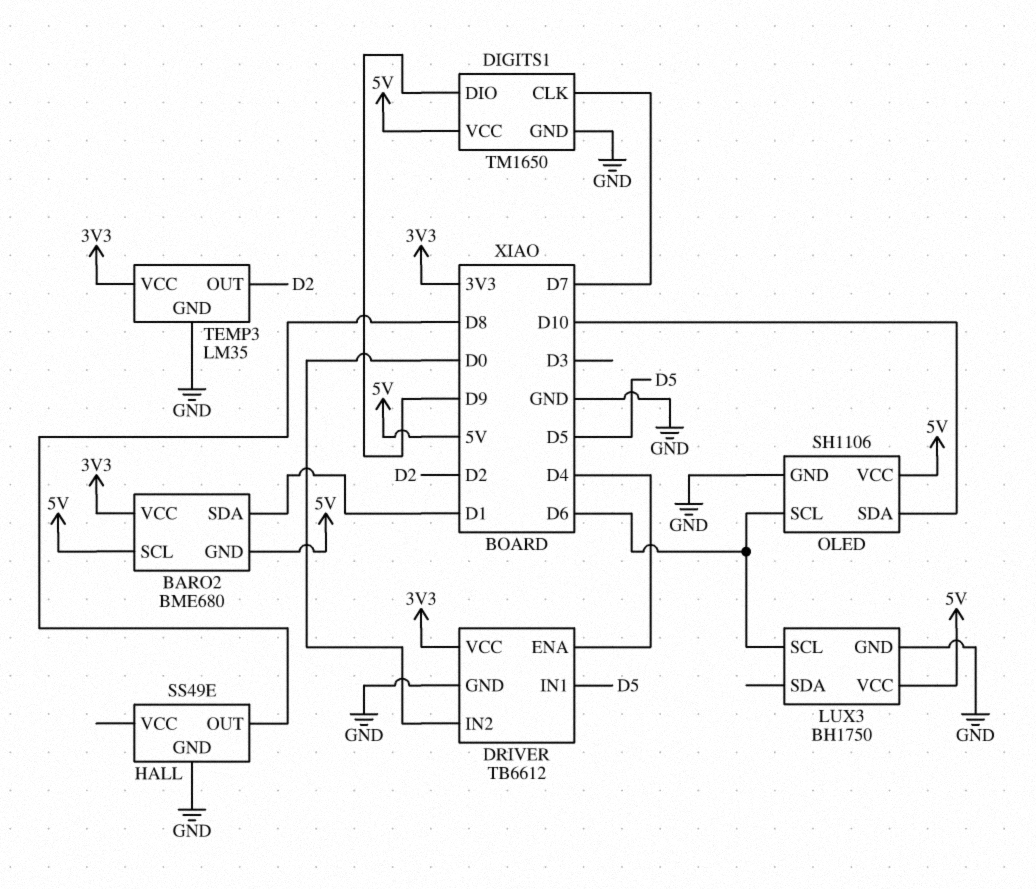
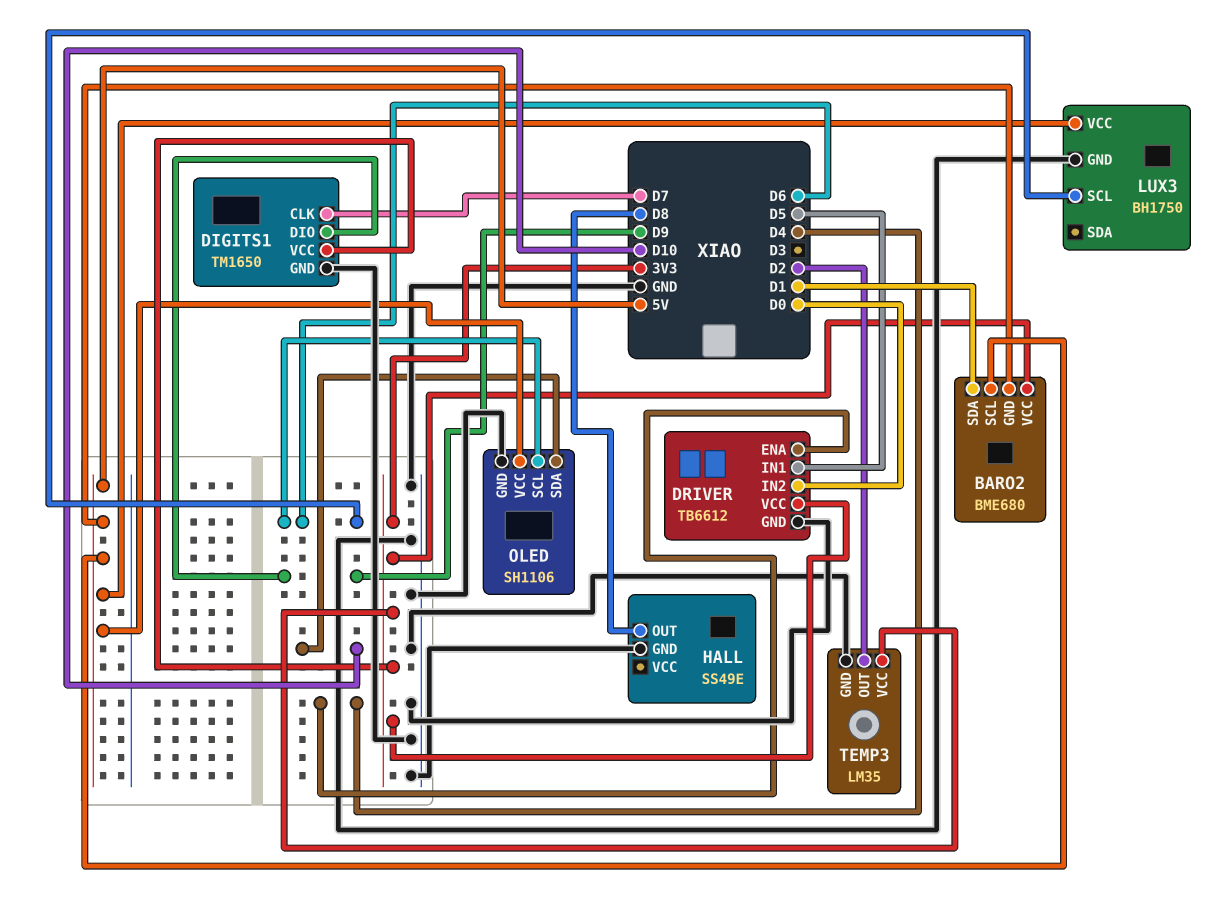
DIGITS1 pin VCC: 5V -> 3V3

